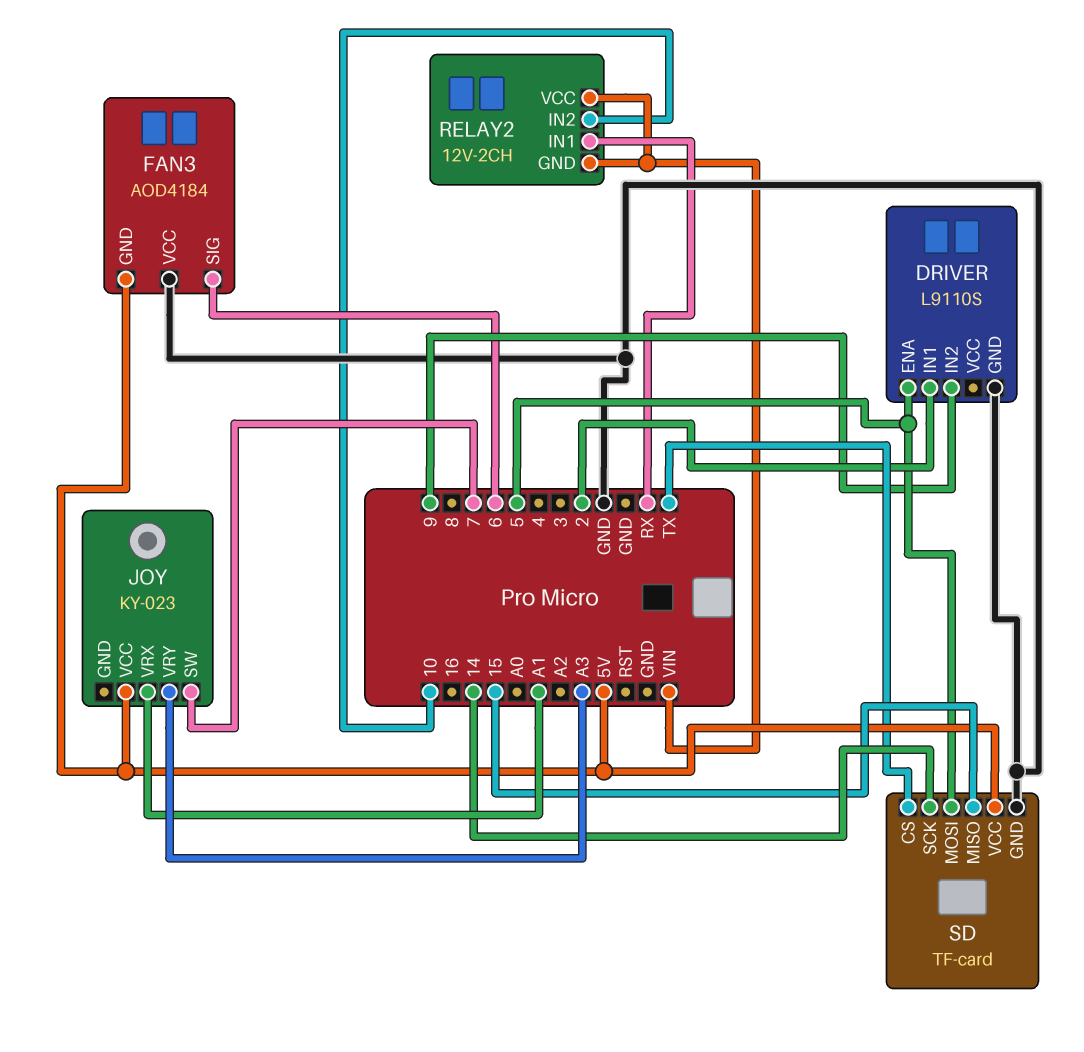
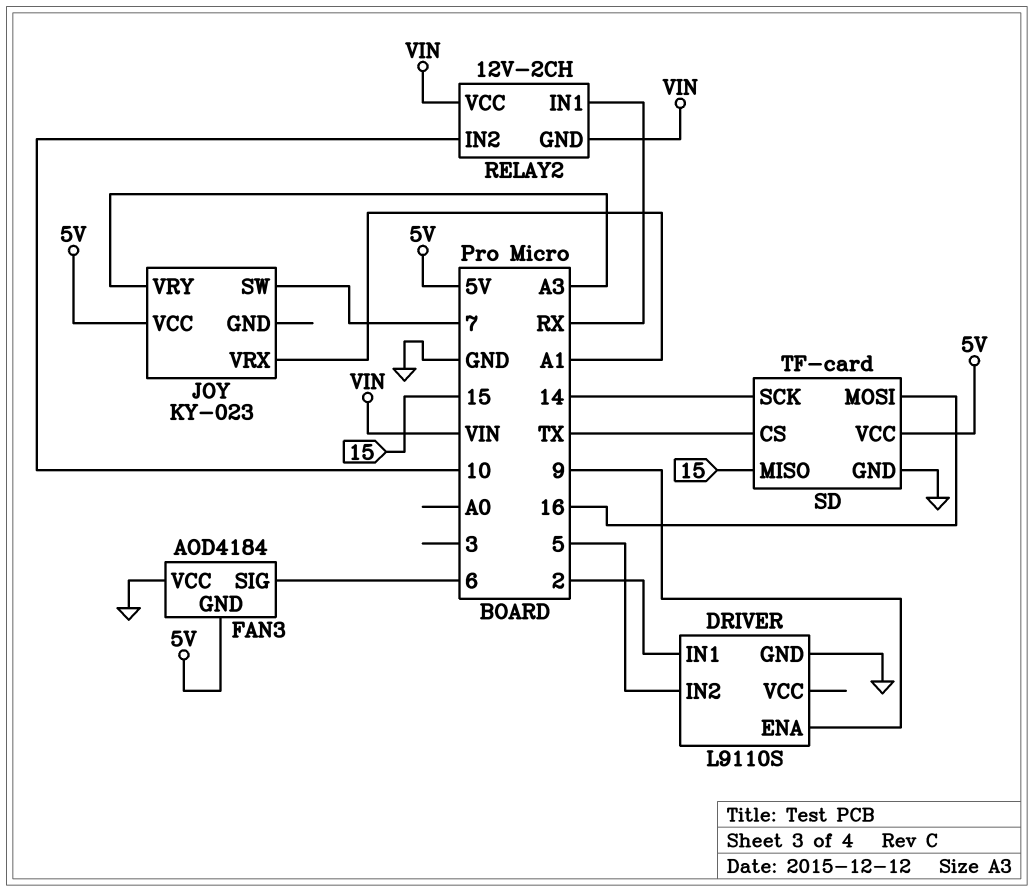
DRIVER pin ENA: 5 -> 9
DRIVER pin IN2: 9 -> 5
SD pin MOSI: 5 -> 16

